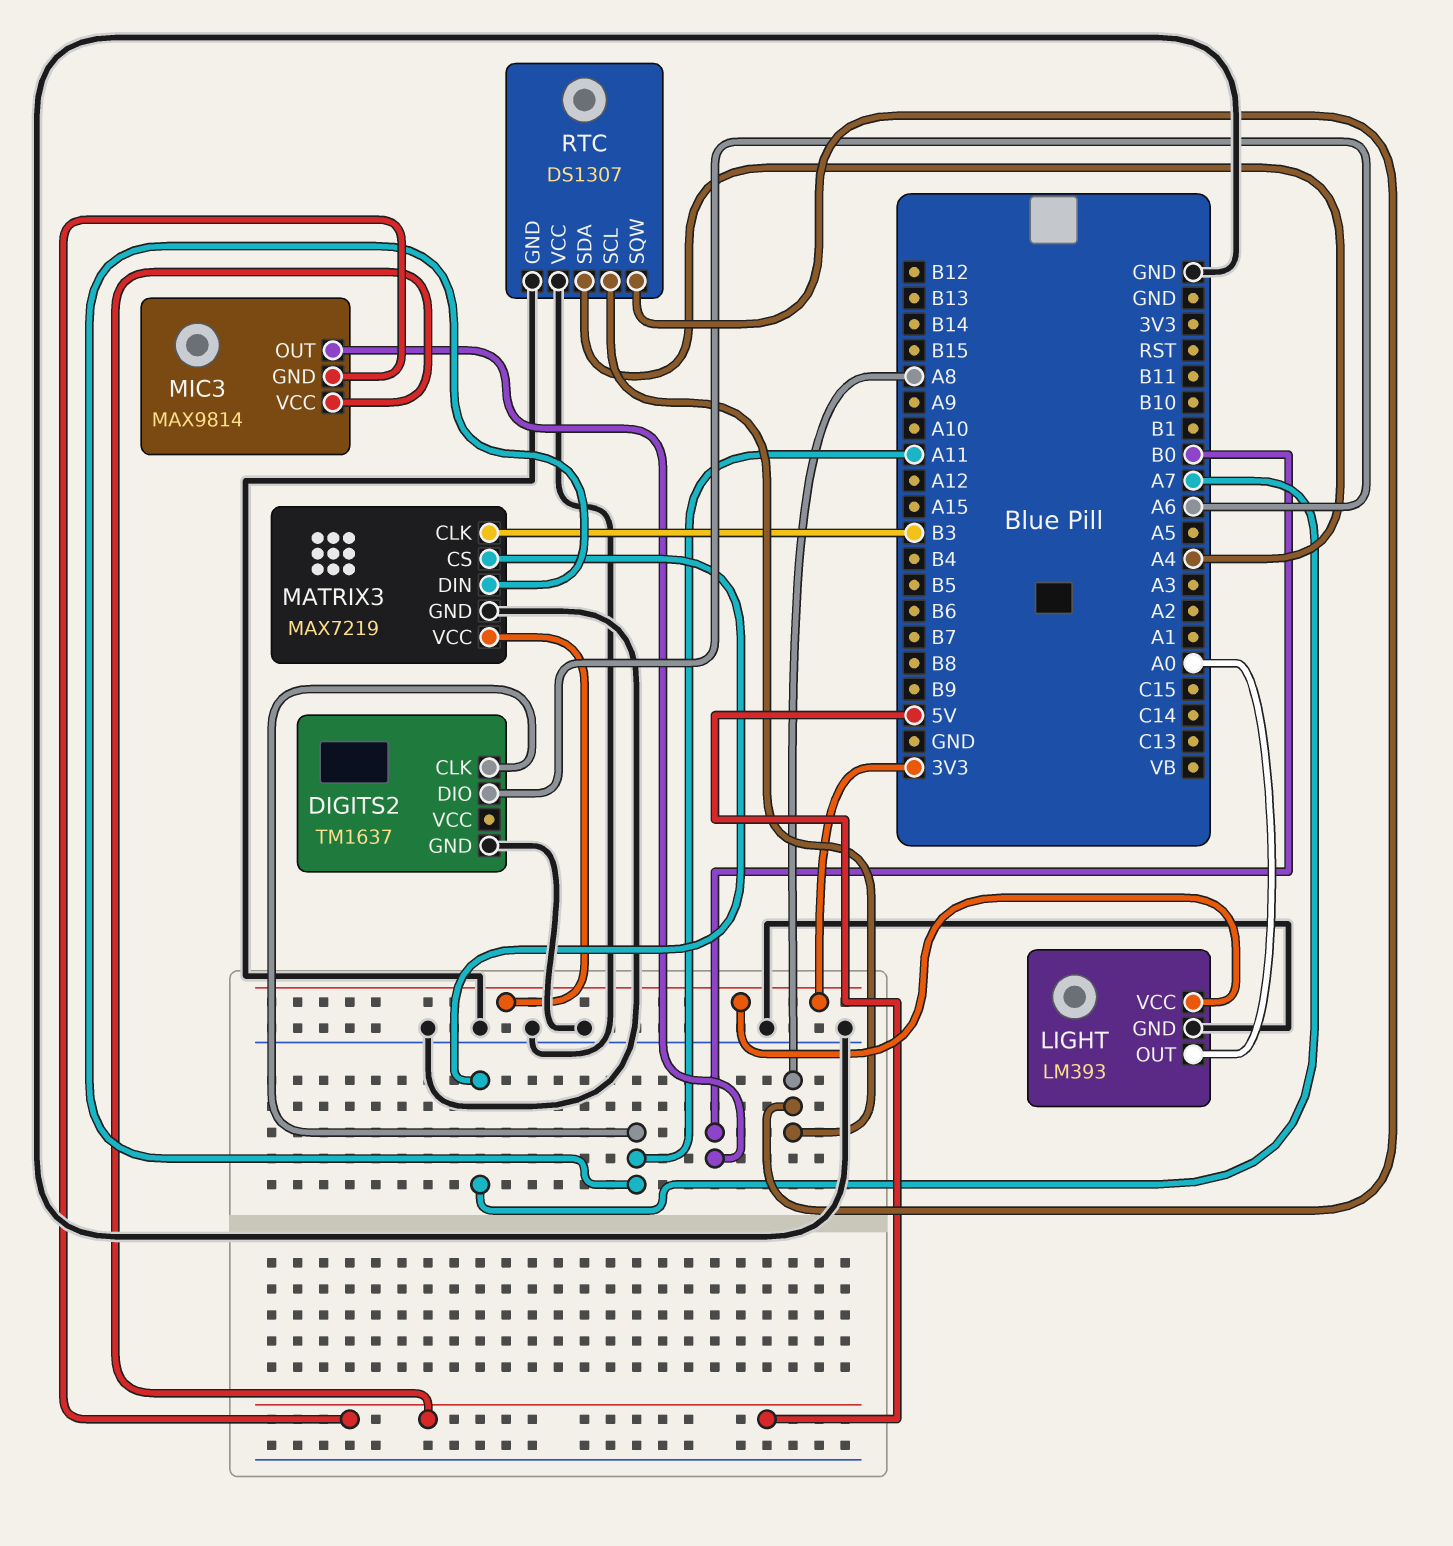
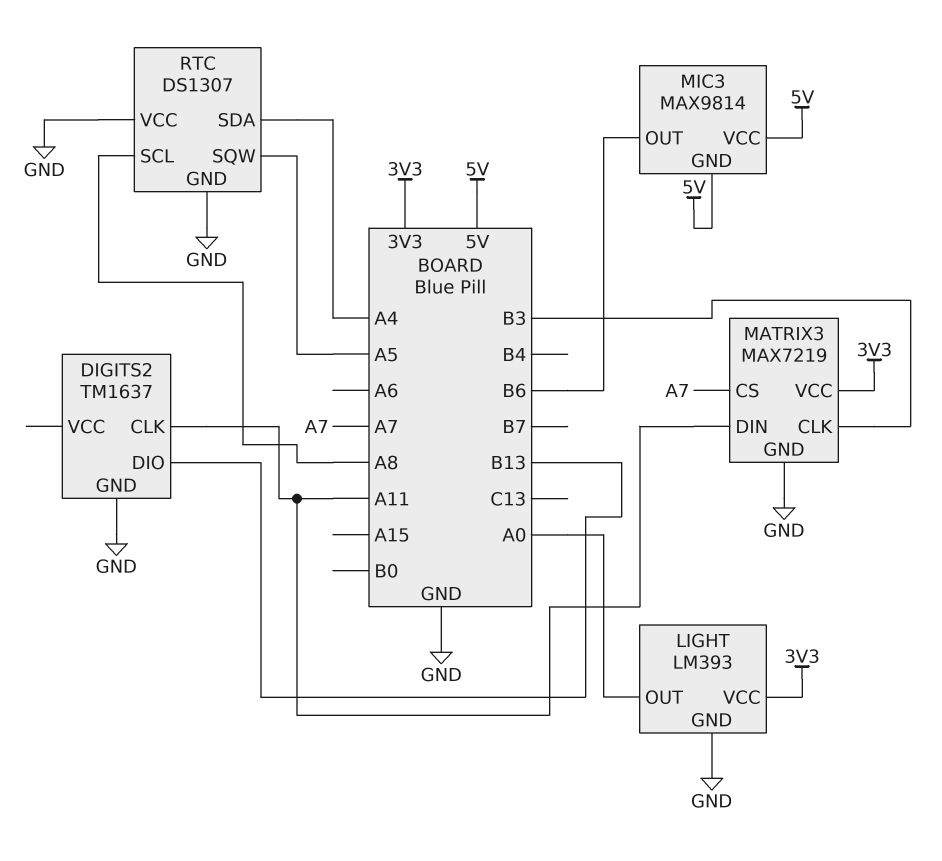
DIGITS2 pin DIO: A6 -> B13
MIC3 pin OUT: B0 -> B6
RTC pin SQW: A8 -> A5

